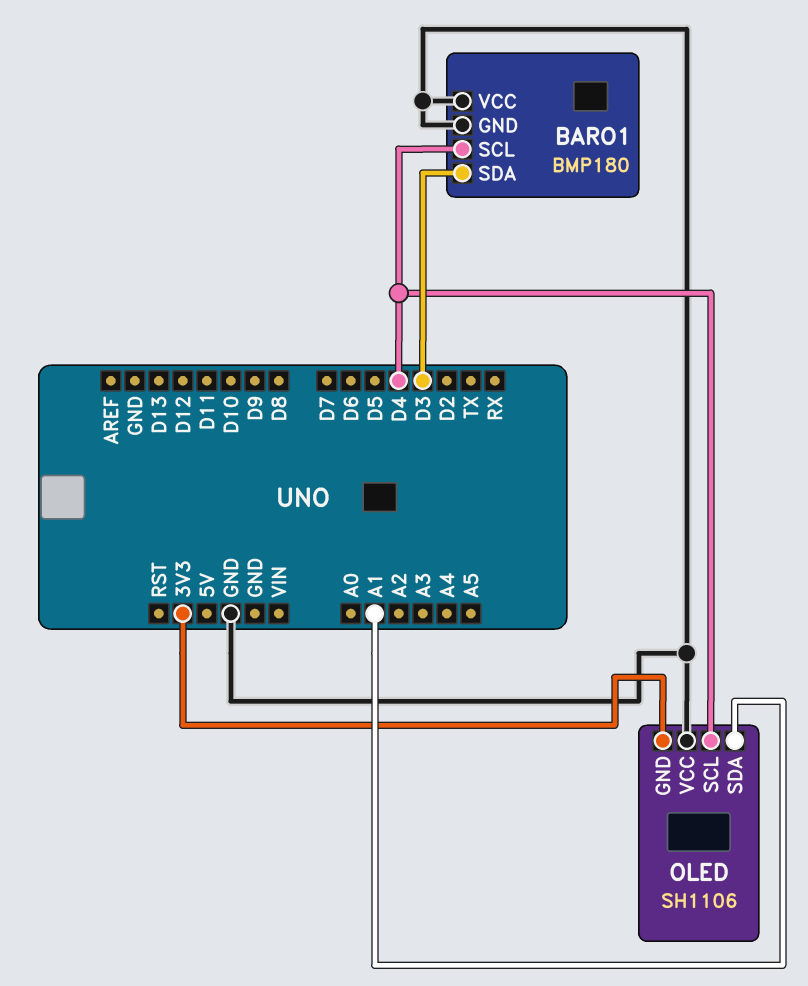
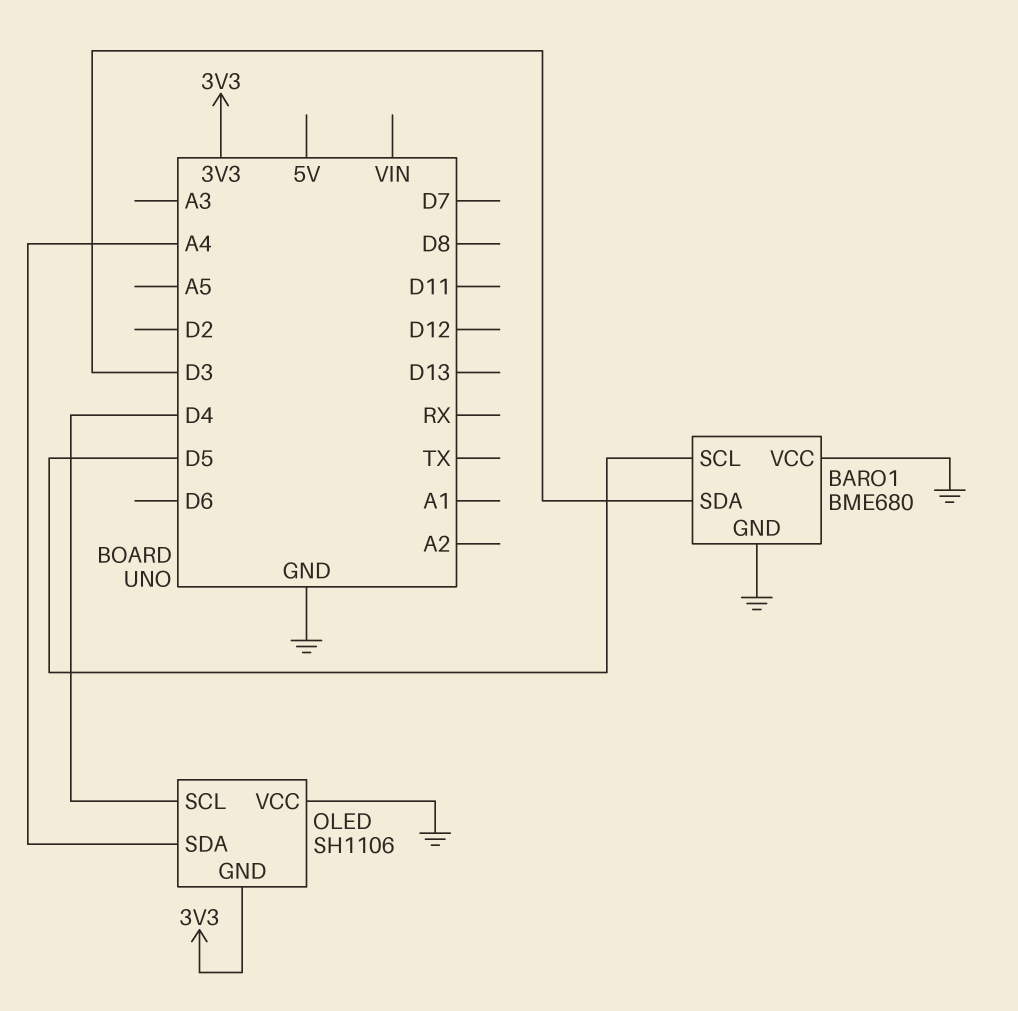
BARO1: BMP180 -> BME680
BARO1 pin SCL: D4 -> D5
OLED pin SDA: A1 -> A4

